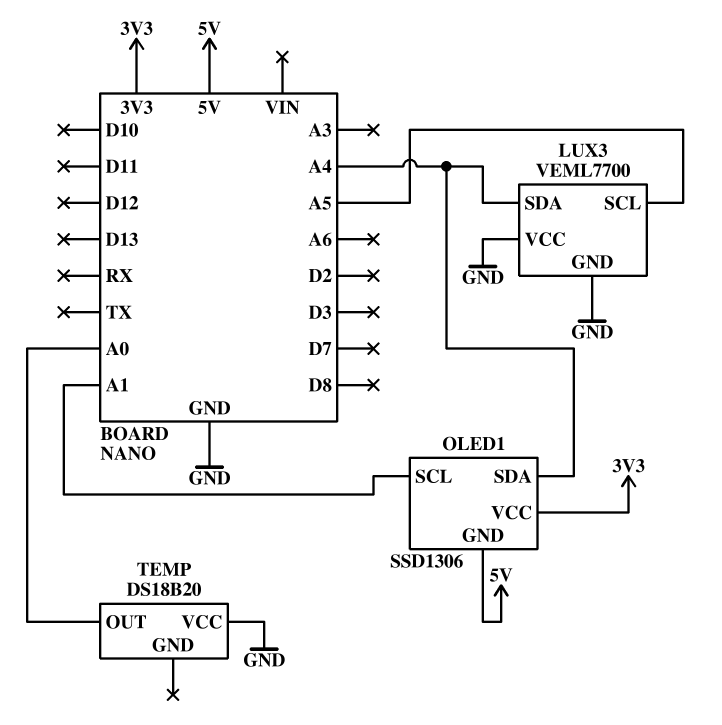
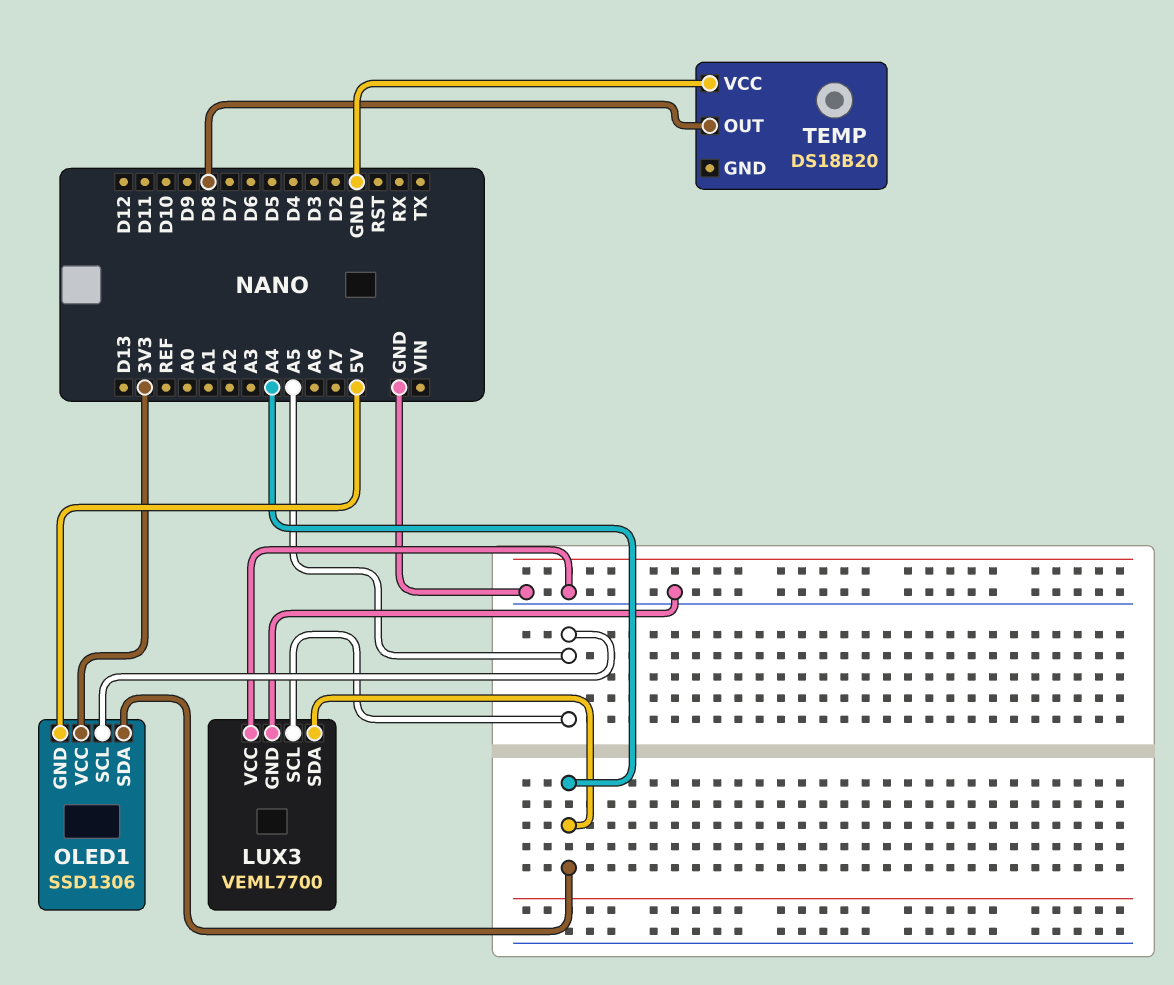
OLED1 pin SCL: A1 -> A5
TEMP pin OUT: A0 -> D8

